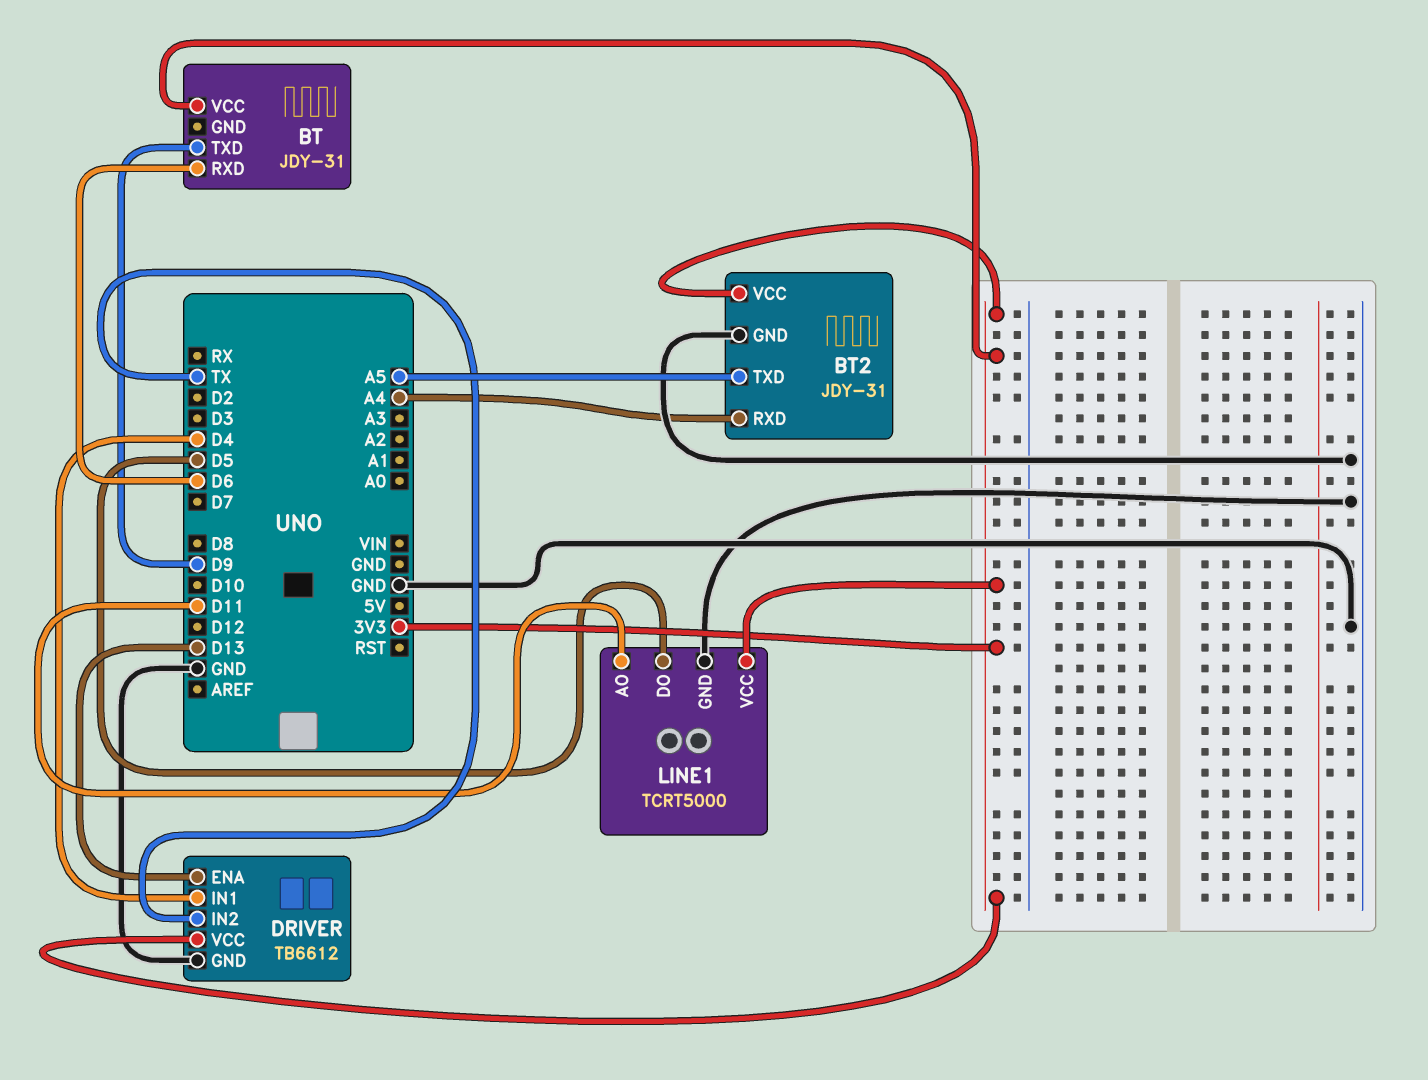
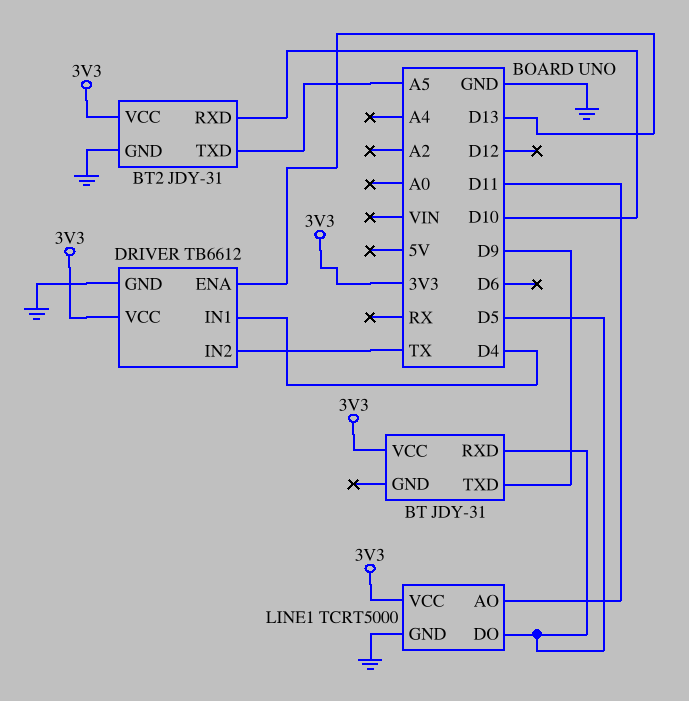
BT pin RXD: D6 -> D5
BT2 pin RXD: A4 -> D10

